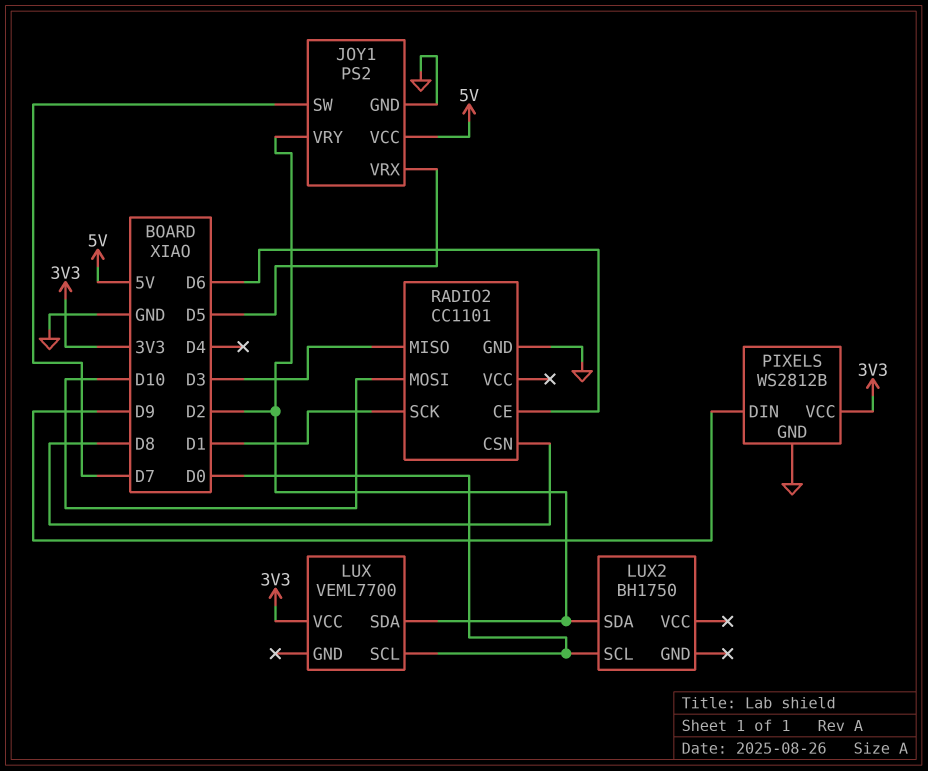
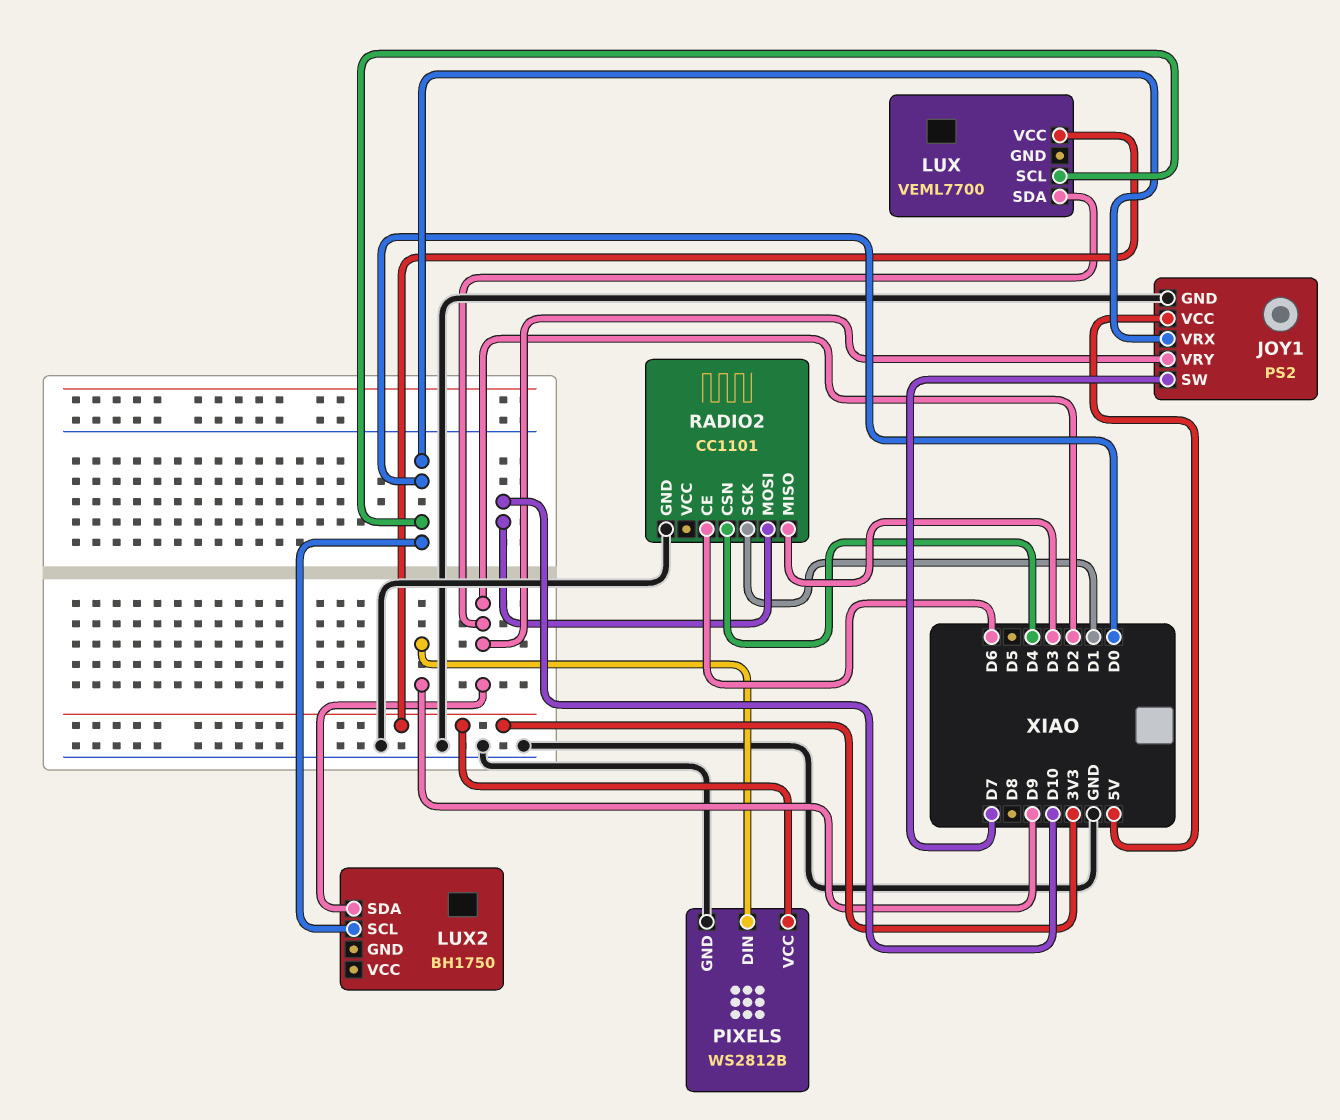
JOY1 pin VRX: D5 -> D0
RADIO2 pin CSN: D8 -> D4

